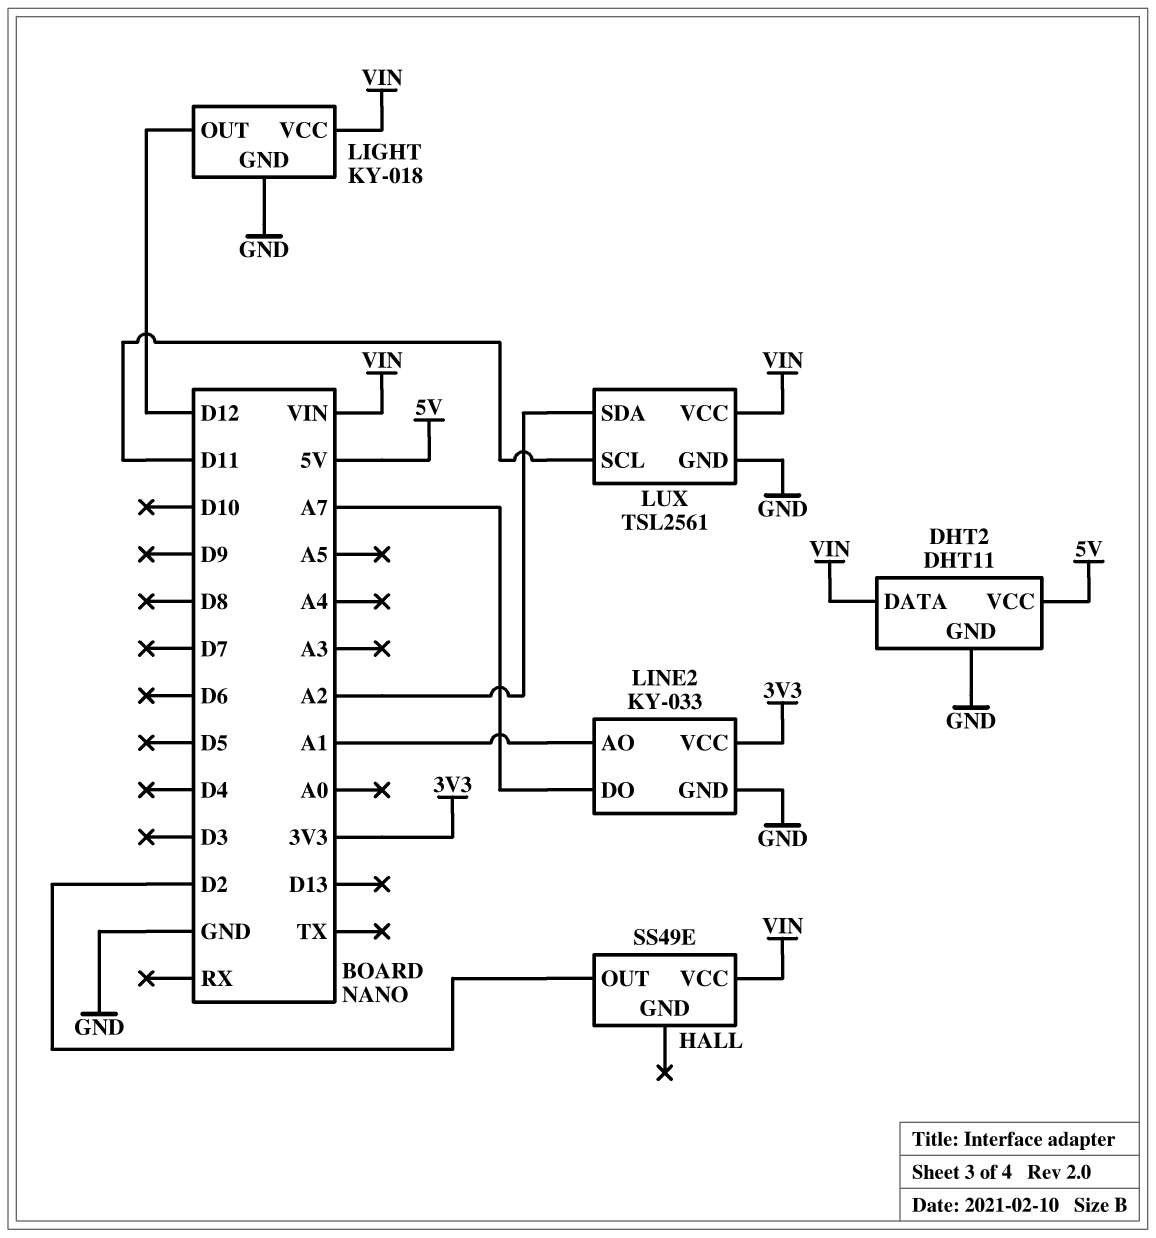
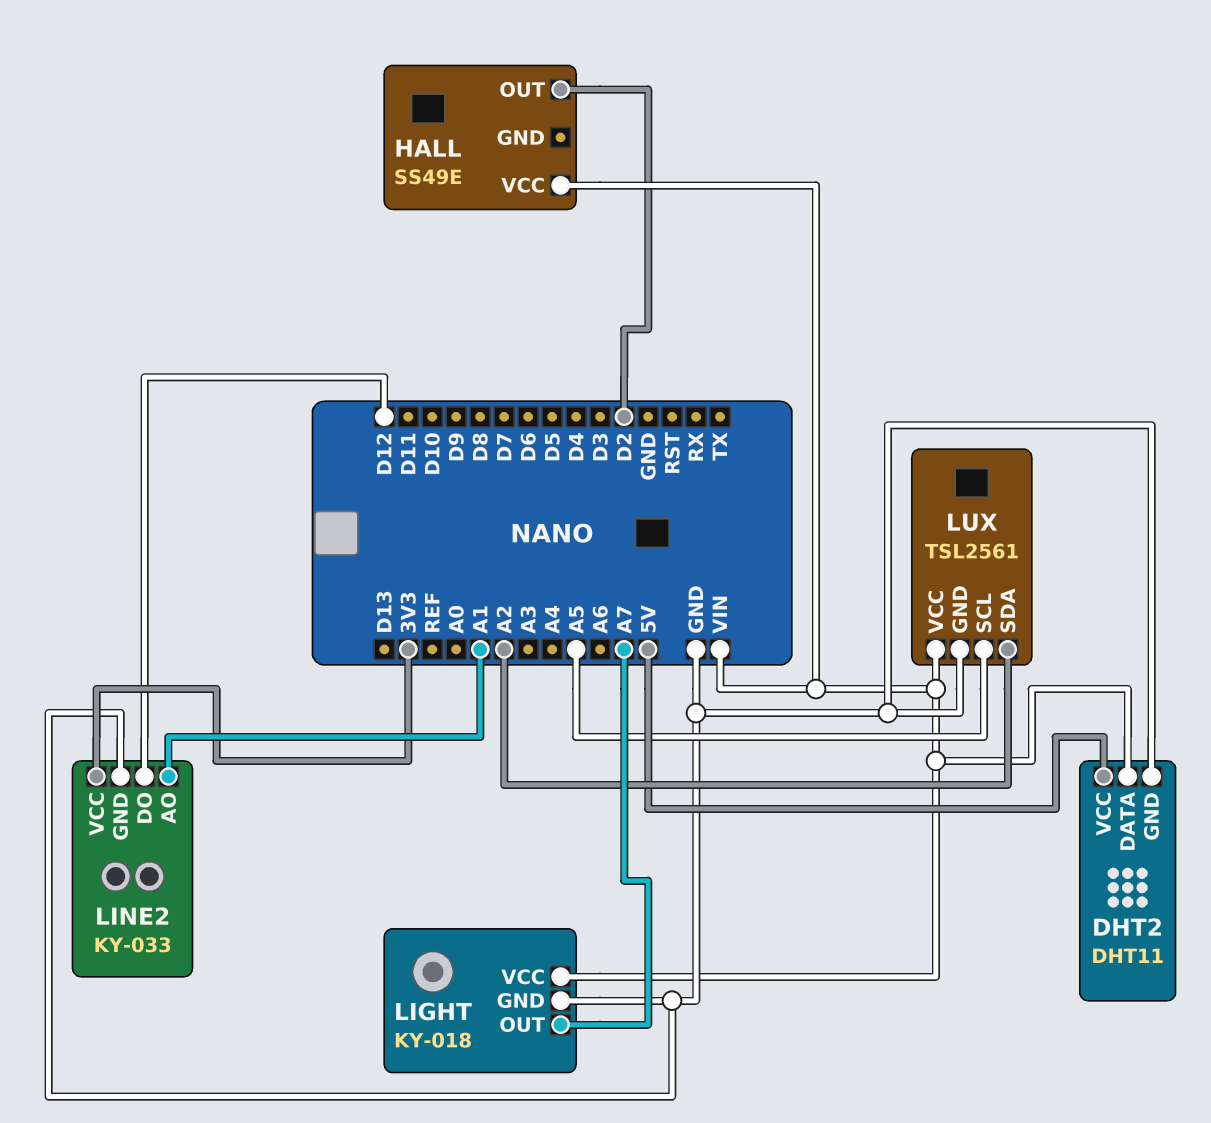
LIGHT pin OUT: D12 -> A7
LINE2 pin DO: A7 -> D12
LUX pin SCL: D11 -> A5

